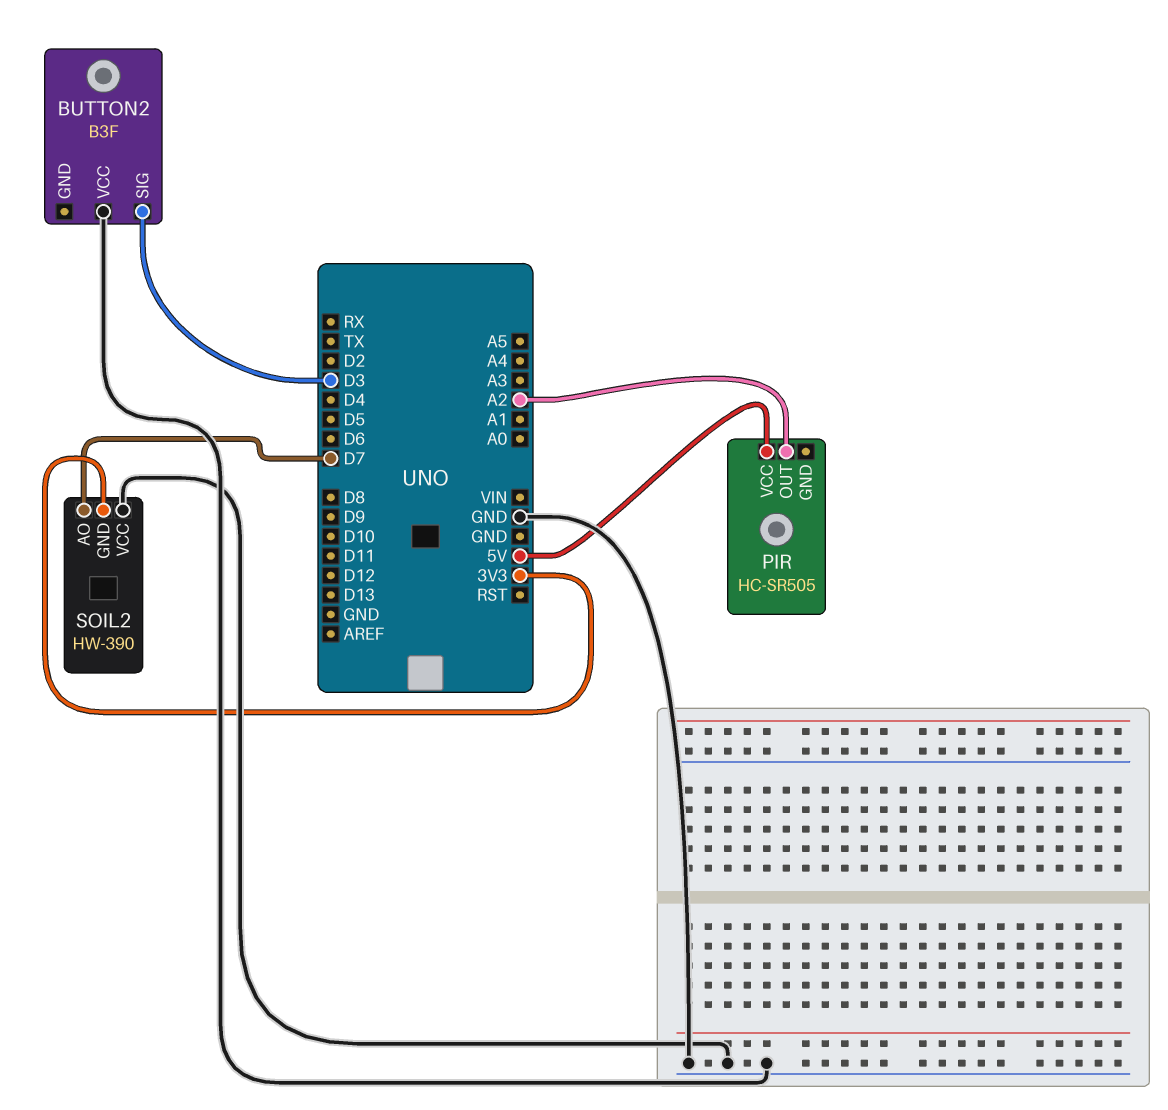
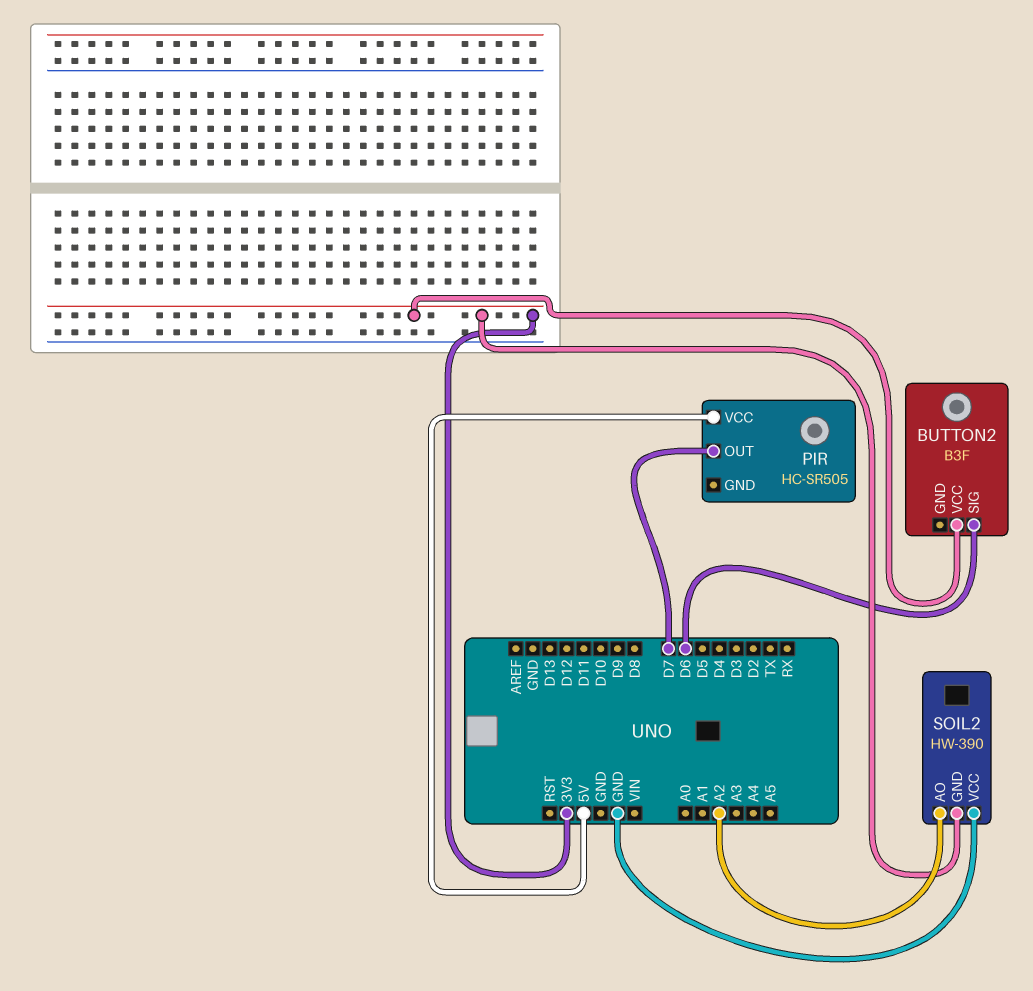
BUTTON2 pin SIG: D3 -> D6
BUTTON2 pin VCC: GND -> 3V3
PIR pin OUT: A2 -> D7
SOIL2 pin AO: D7 -> A2

